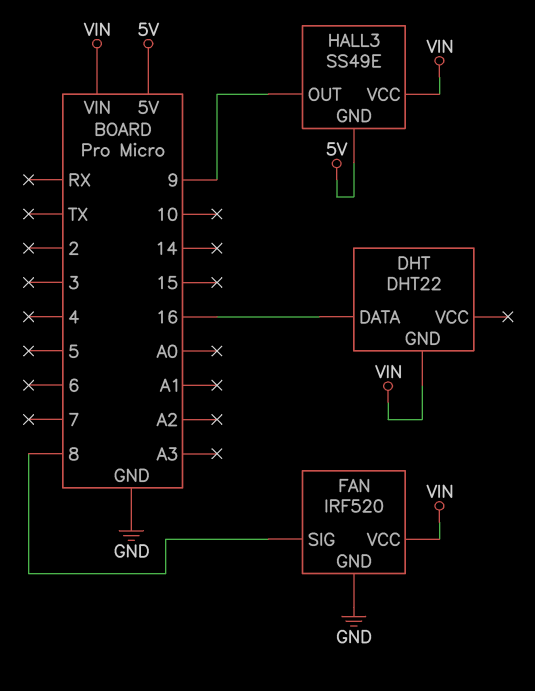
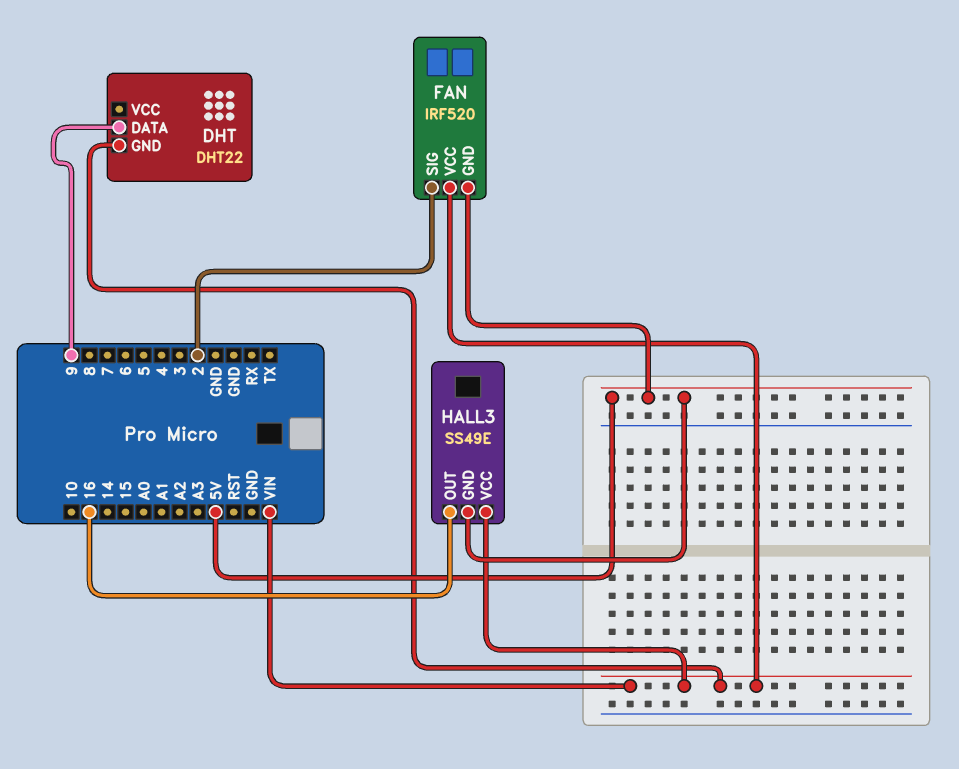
DHT pin DATA: 16 -> 9
FAN pin GND: GND -> 5V
FAN pin SIG: 8 -> 2
HALL3 pin OUT: 9 -> 16

